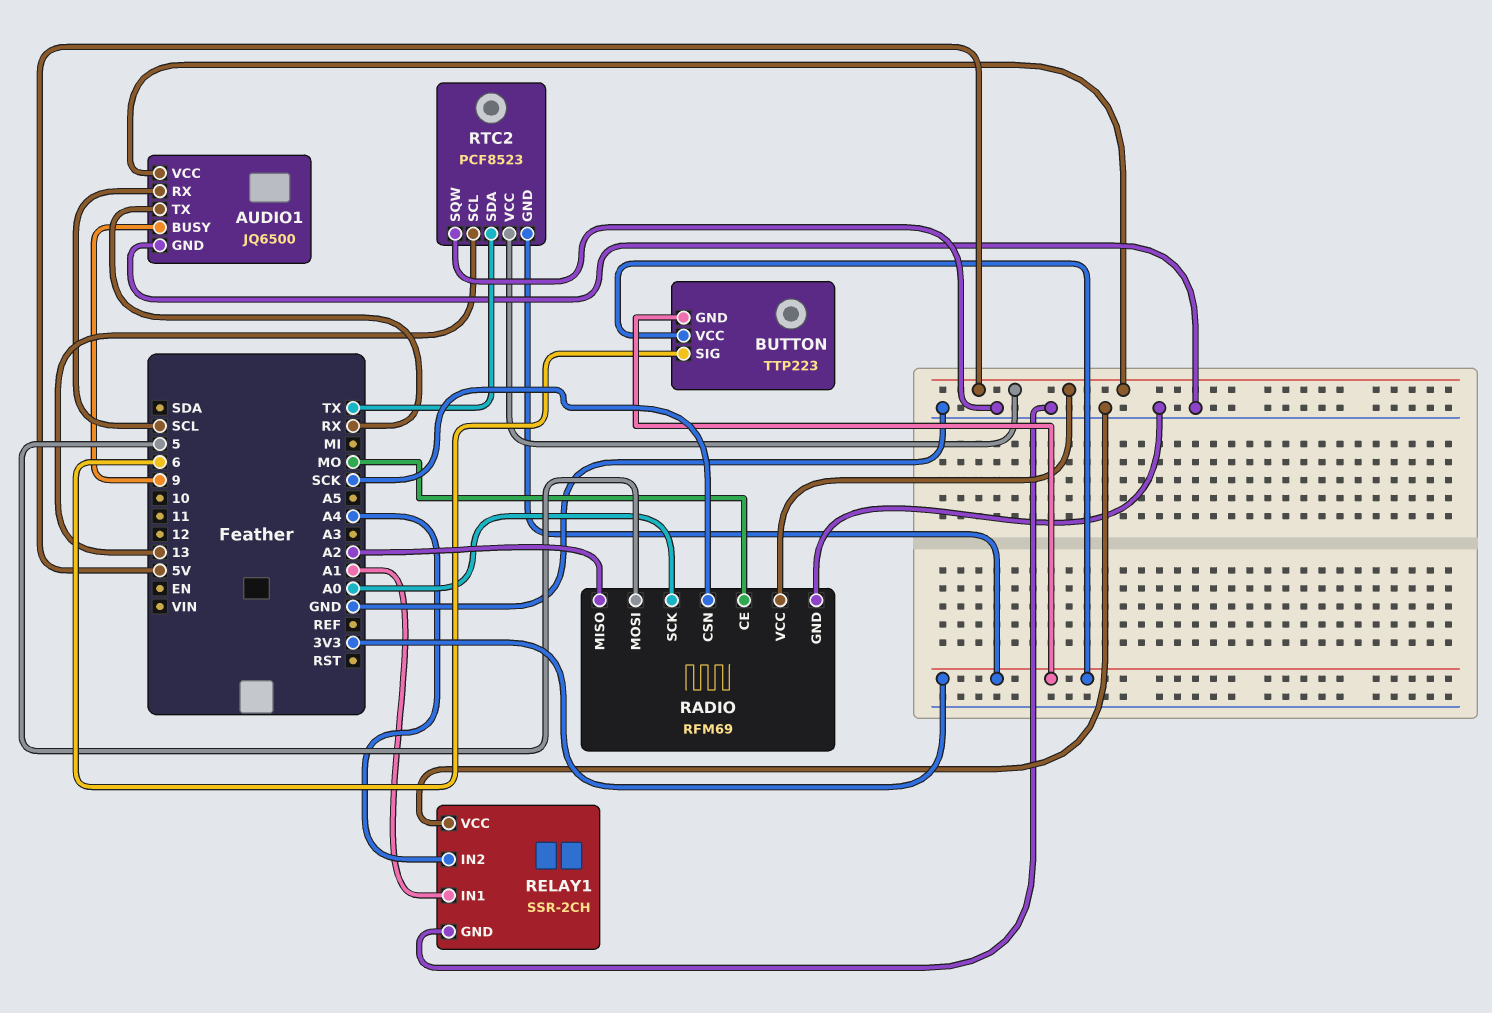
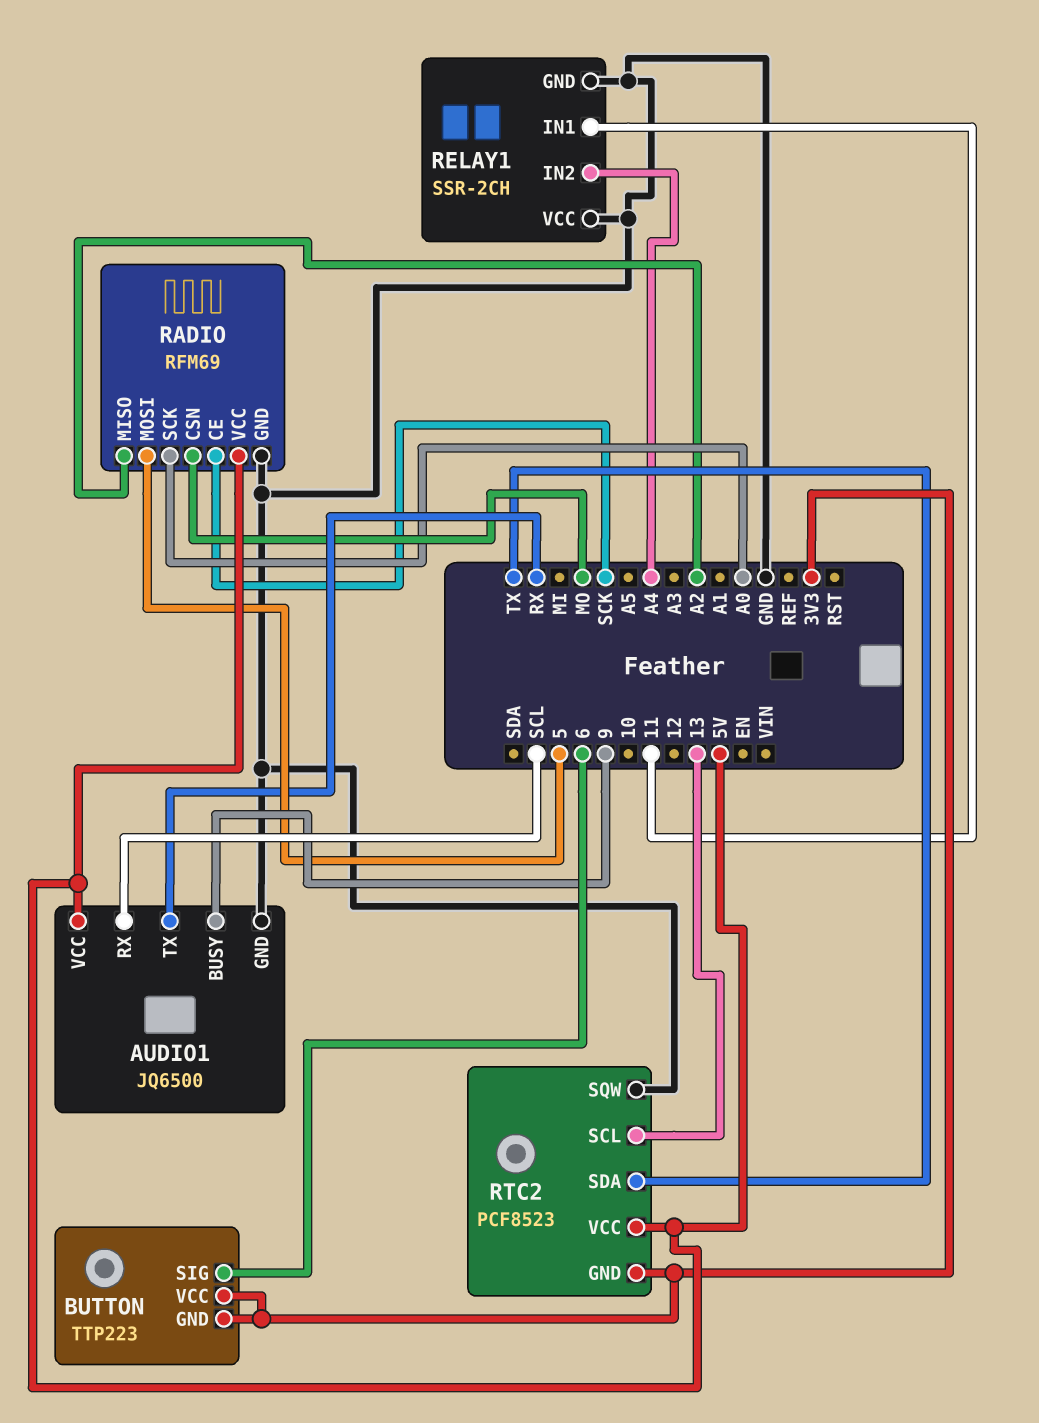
RADIO pin CE: MO -> SCK
RADIO pin CSN: SCK -> MO
RELAY1 pin IN1: A1 -> 11

